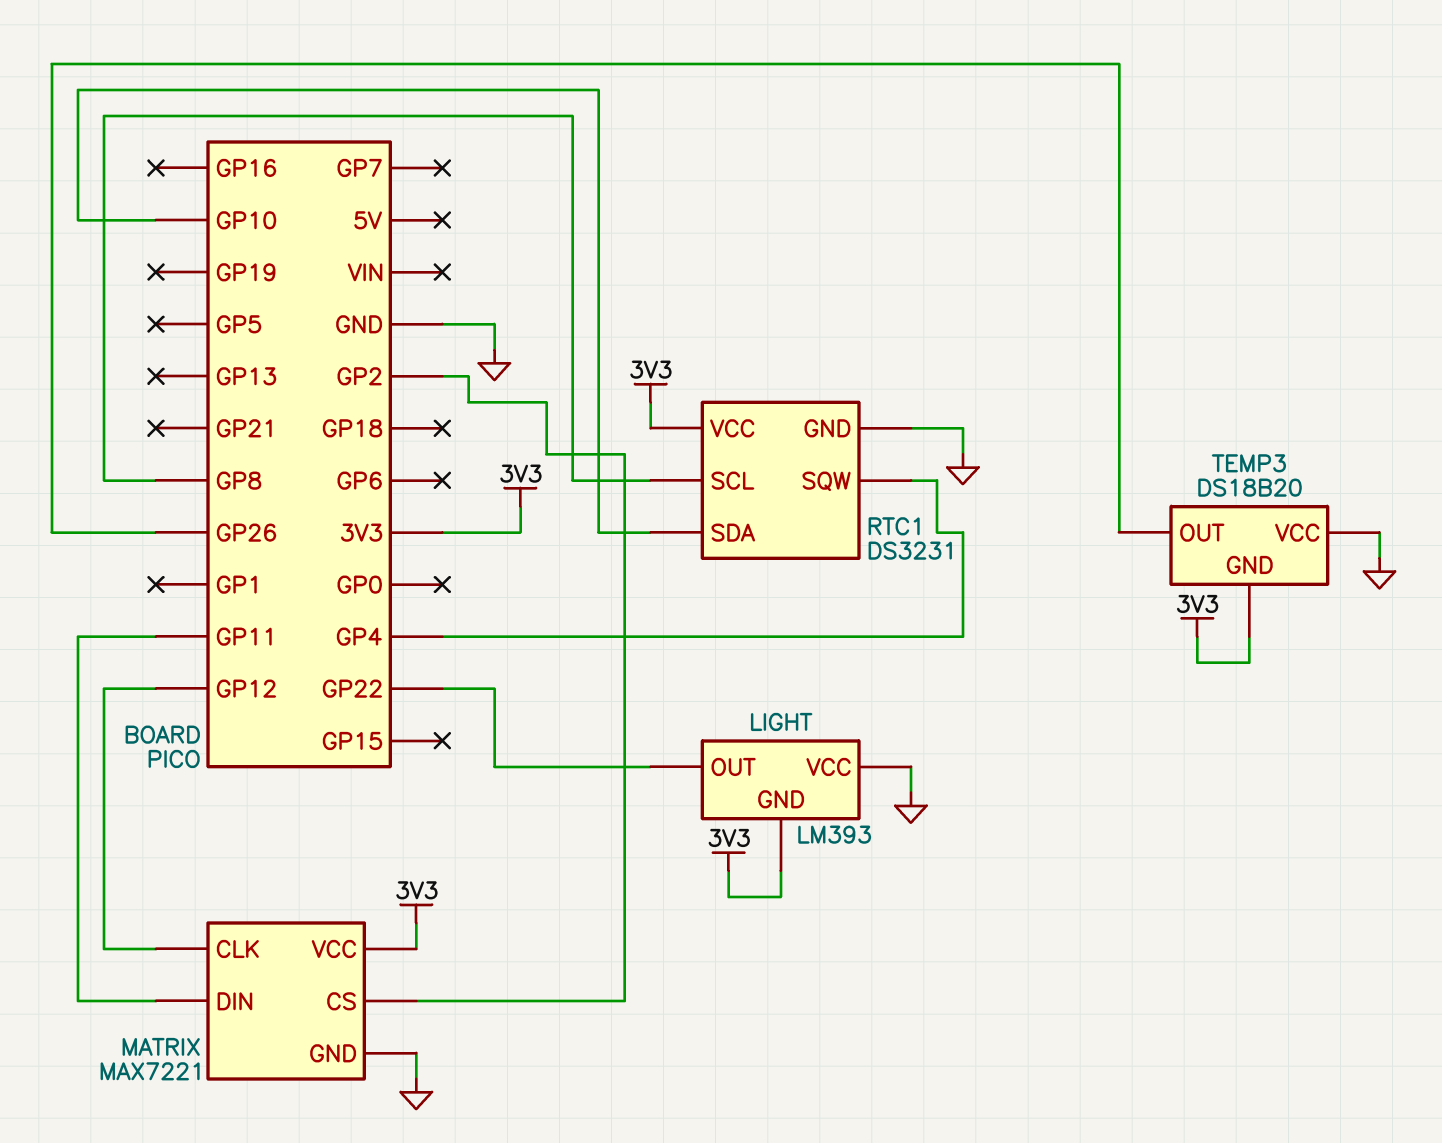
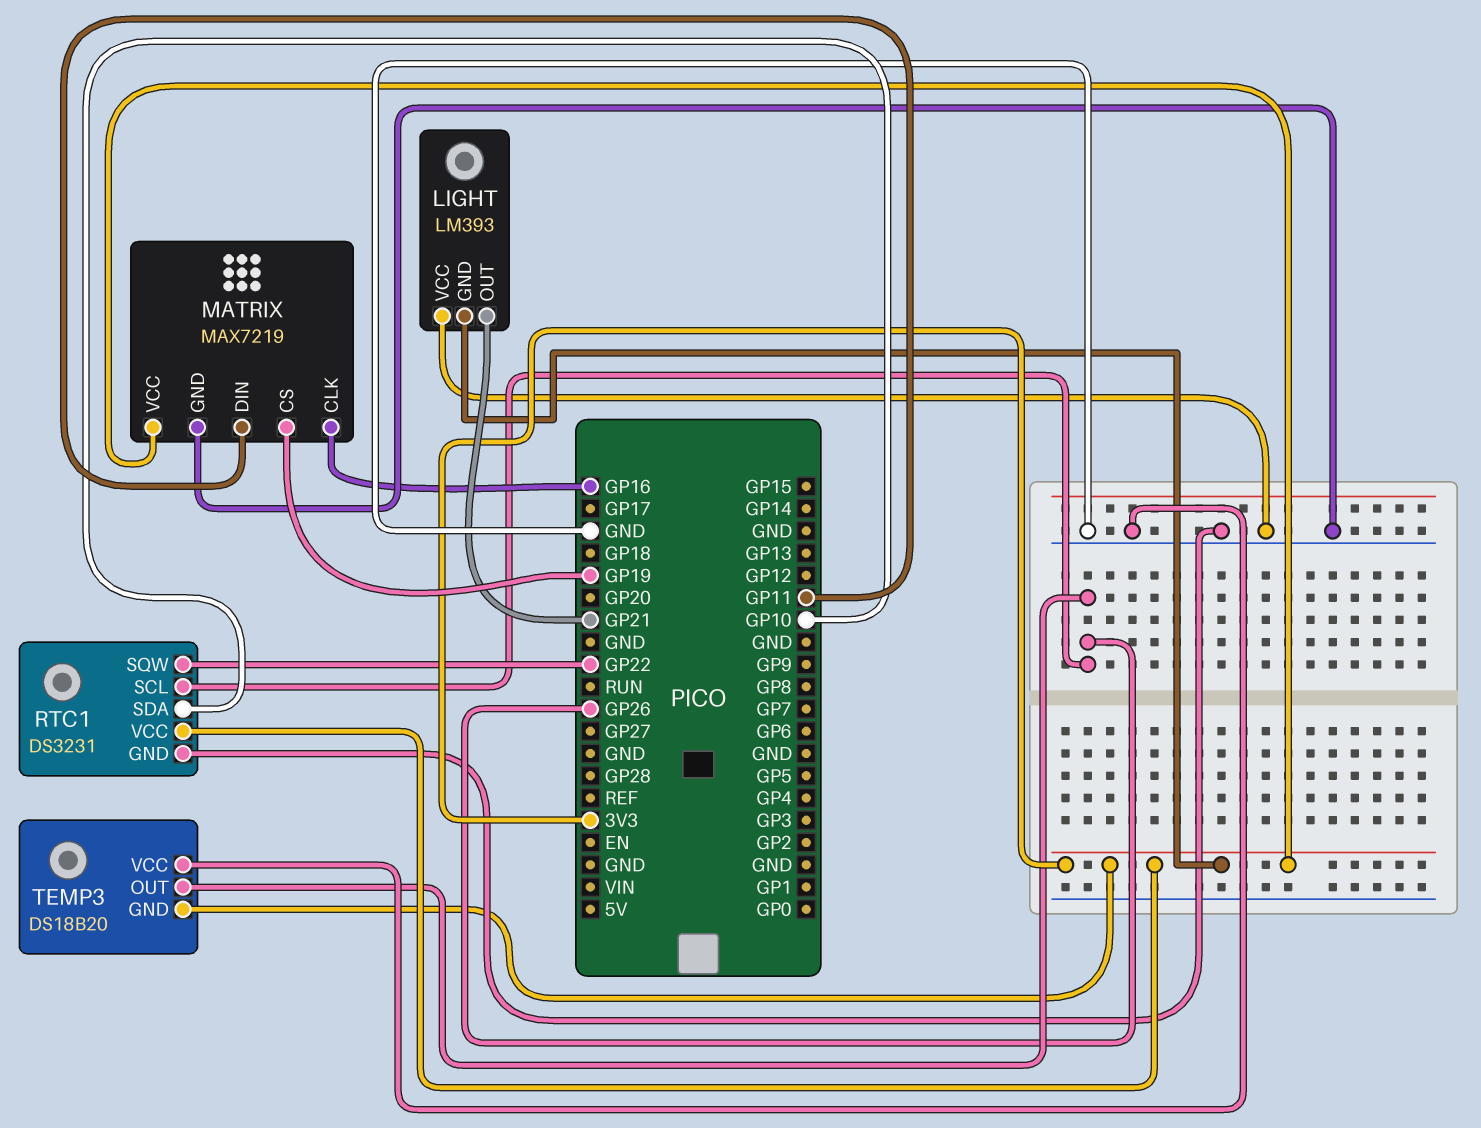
LIGHT pin OUT: GP22 -> GP21
MATRIX: MAX7221 -> MAX7219
MATRIX pin CLK: GP12 -> GP16
MATRIX pin CS: GP2 -> GP19
RTC1 pin SCL: GP8 -> GP26
RTC1 pin SQW: GP4 -> GP22

